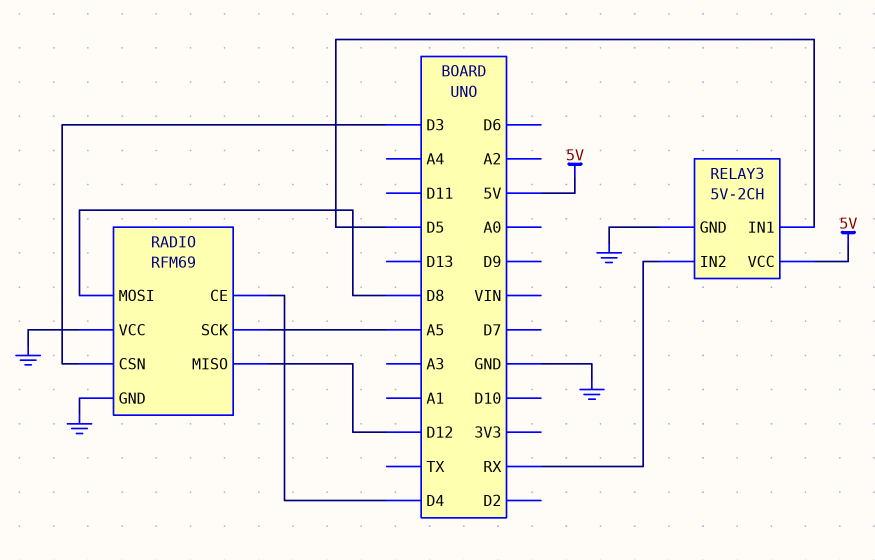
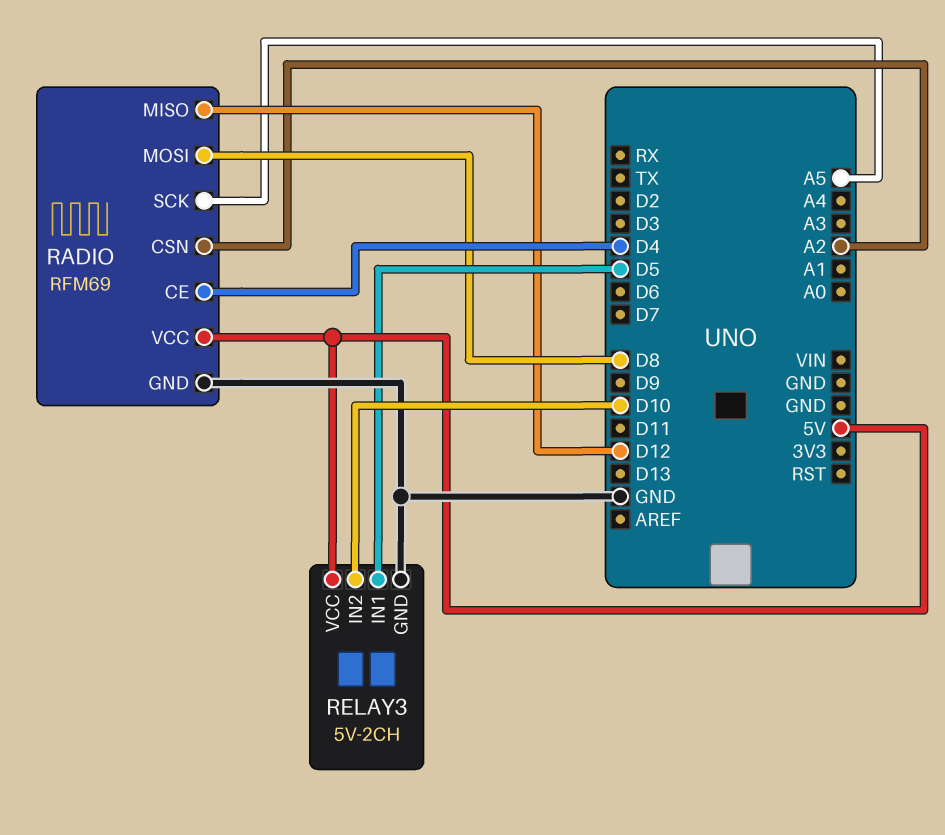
RADIO pin CSN: D3 -> A2
RADIO pin VCC: GND -> 5V
RELAY3 pin IN2: RX -> D10

